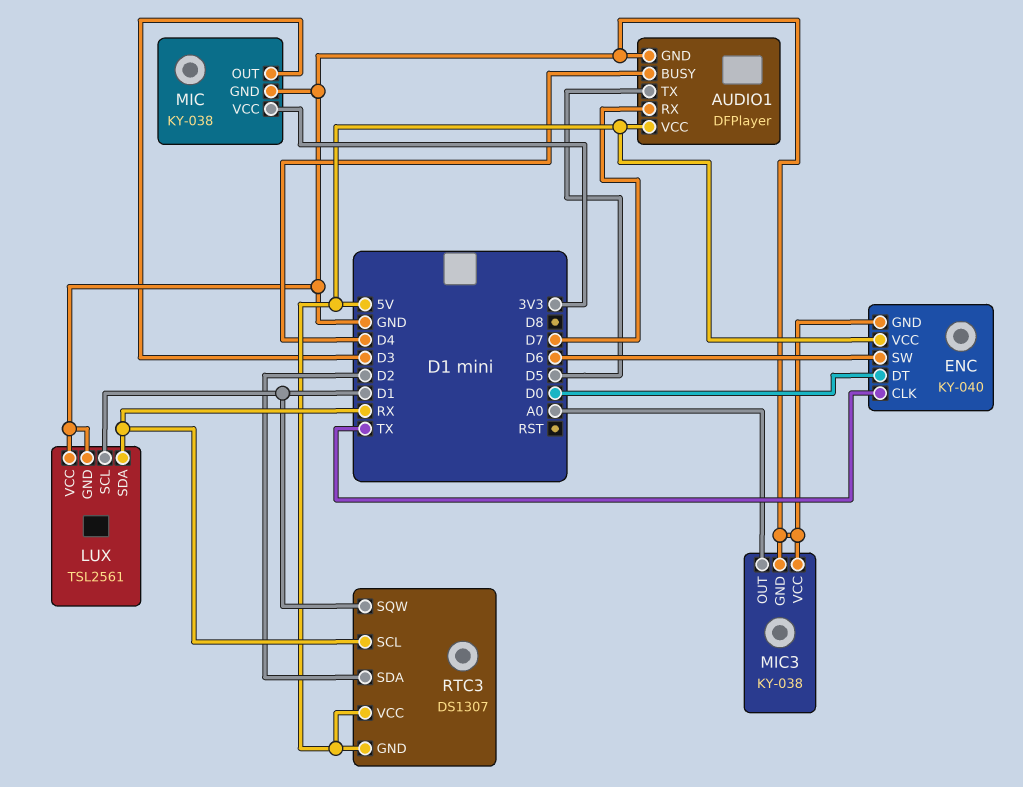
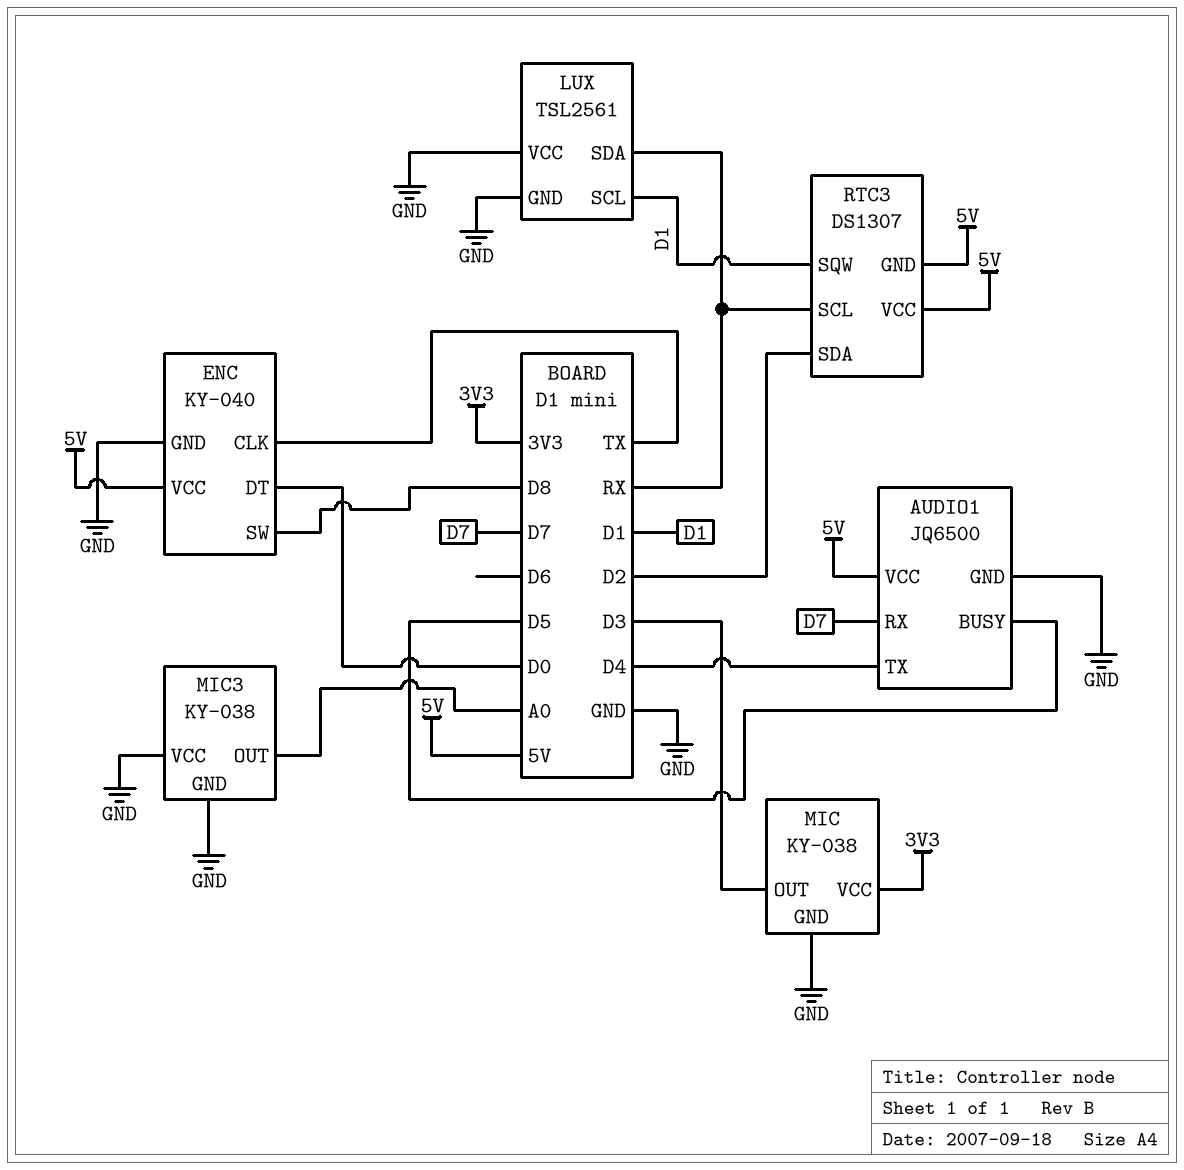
AUDIO1: DFPlayer -> JQ6500
AUDIO1 pin BUSY: D4 -> D5
AUDIO1 pin TX: D5 -> D4
ENC pin SW: D6 -> D8

